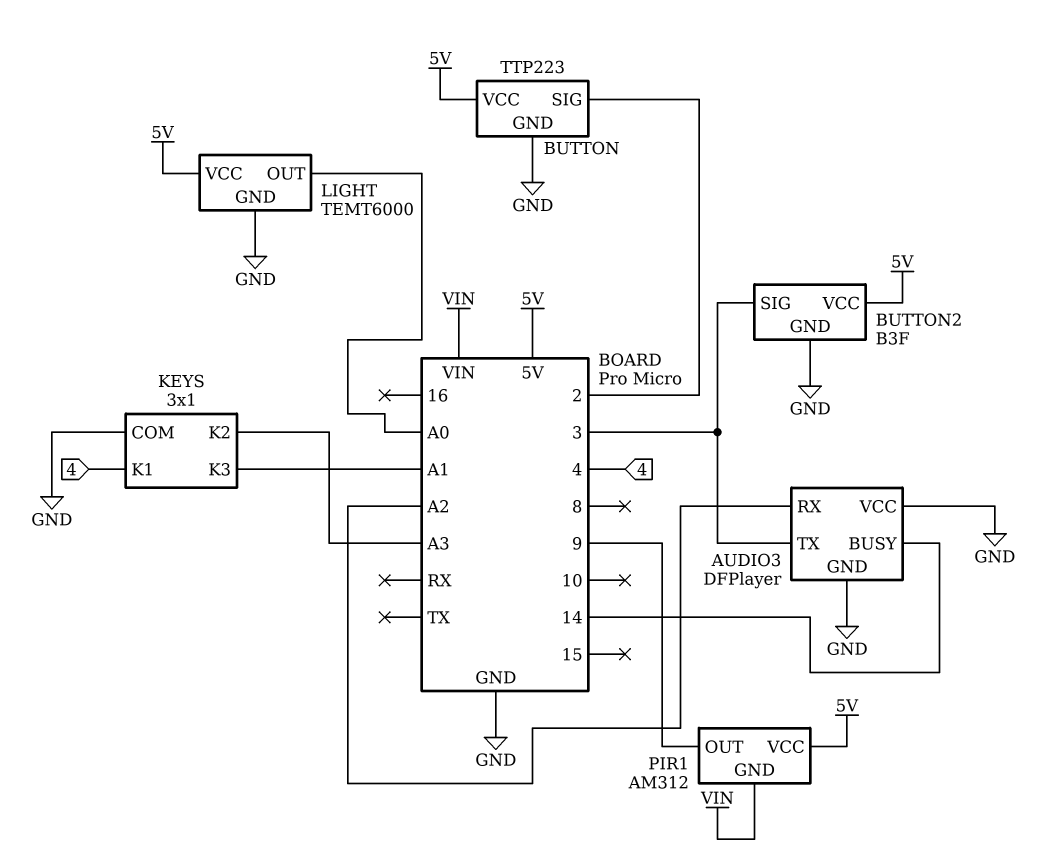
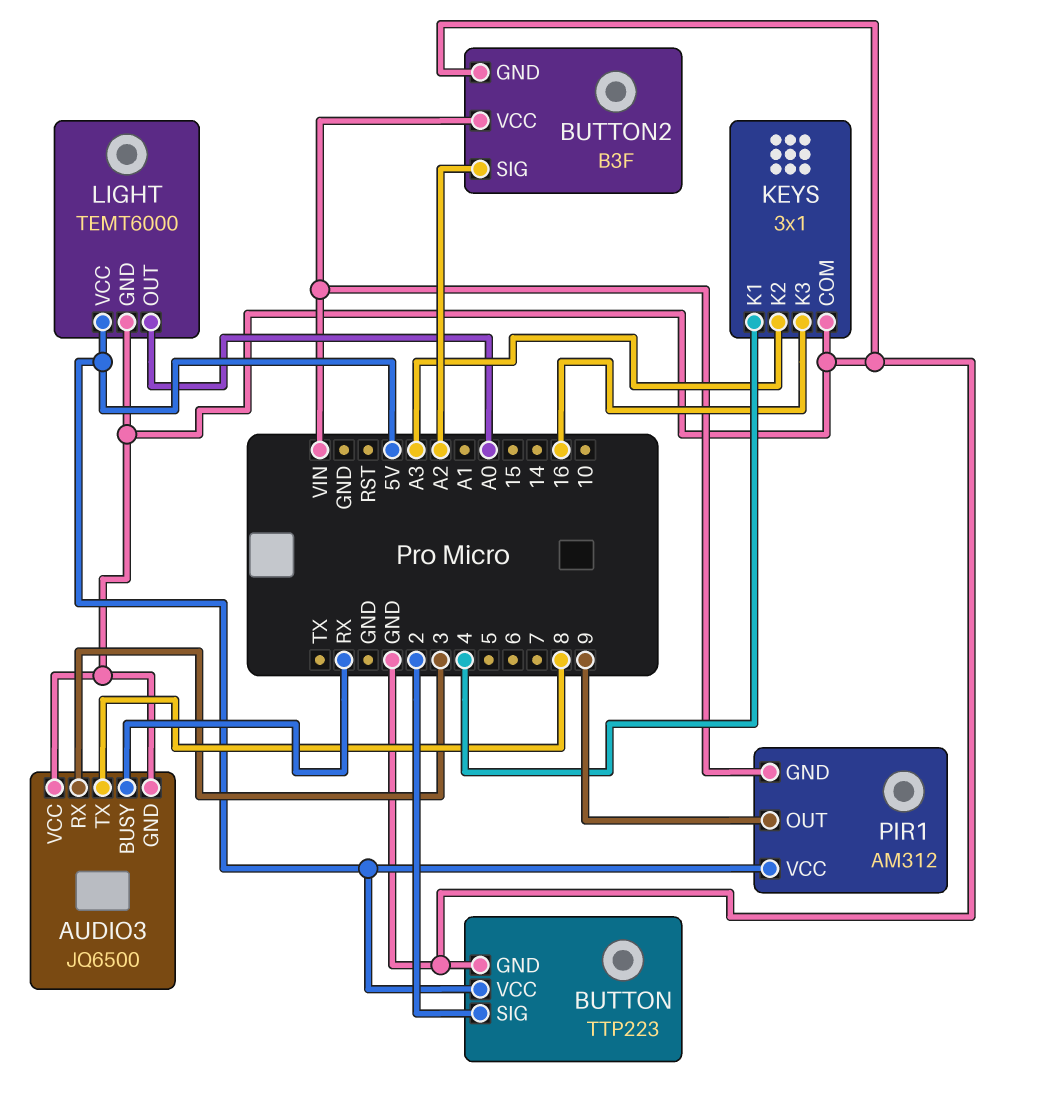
AUDIO3: DFPlayer -> JQ6500
AUDIO3 pin BUSY: 14 -> RX
AUDIO3 pin RX: A2 -> 3
AUDIO3 pin TX: 3 -> 8
BUTTON2 pin SIG: 3 -> A2
BUTTON2 pin VCC: 5V -> VIN
KEYS pin K3: A1 -> 16

